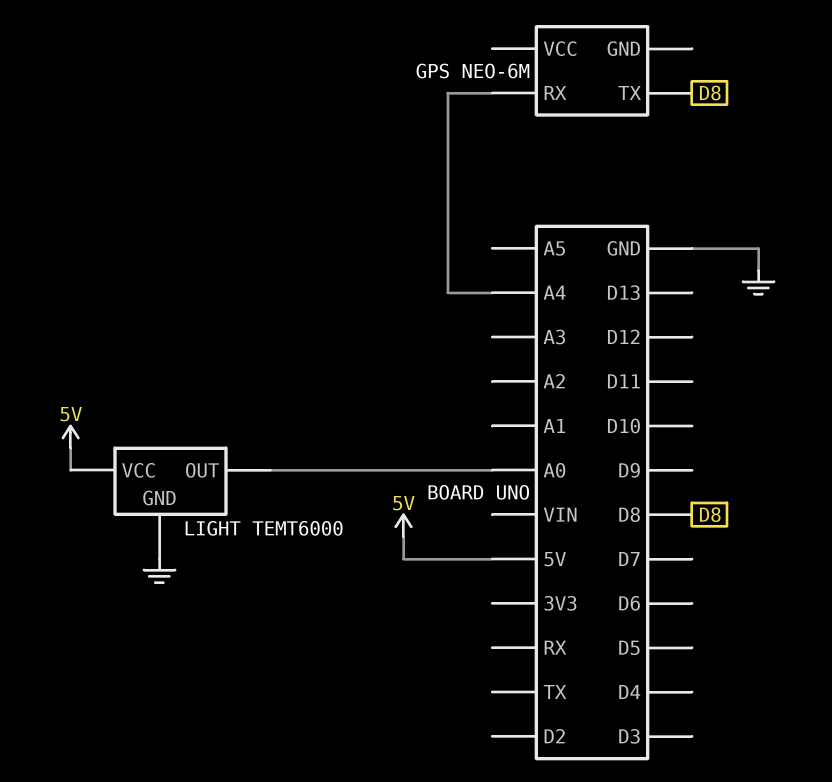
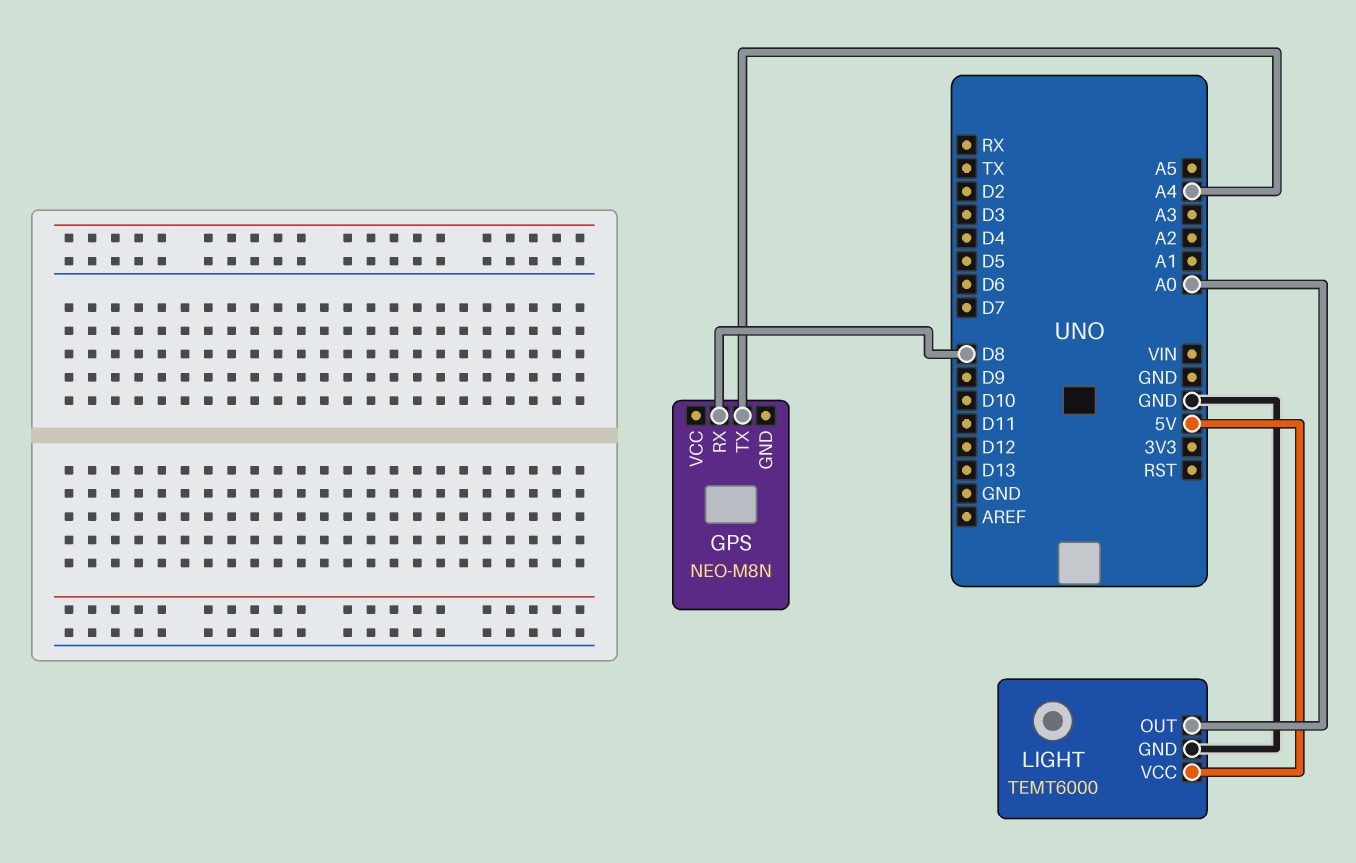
GPS: NEO-6M -> NEO-M8N
GPS pin RX: A4 -> D8
GPS pin TX: D8 -> A4

